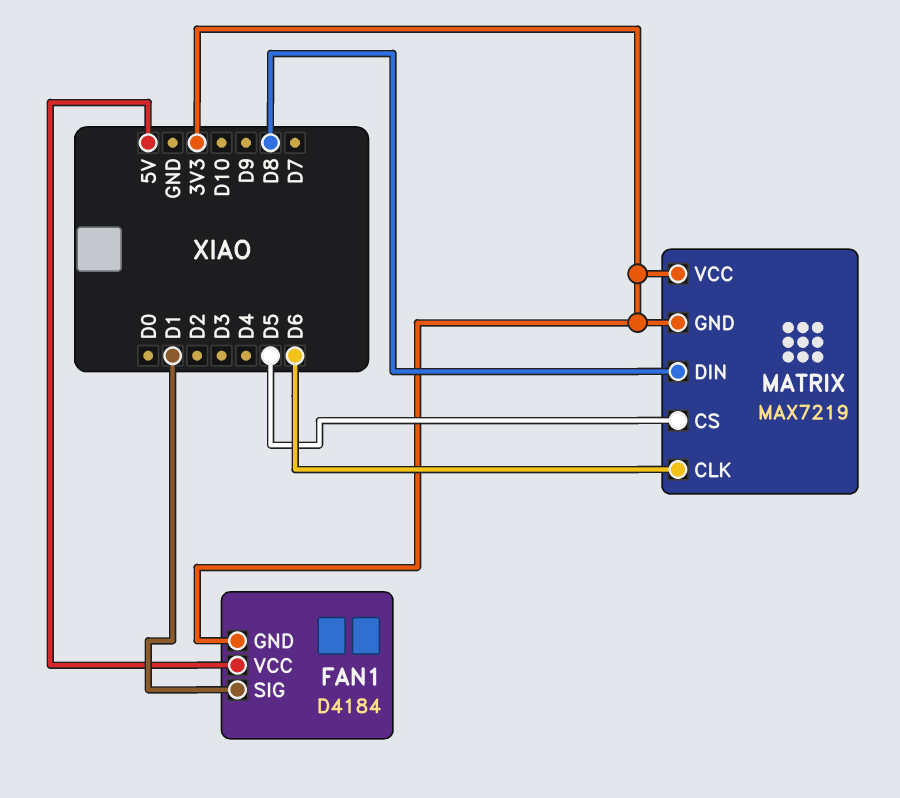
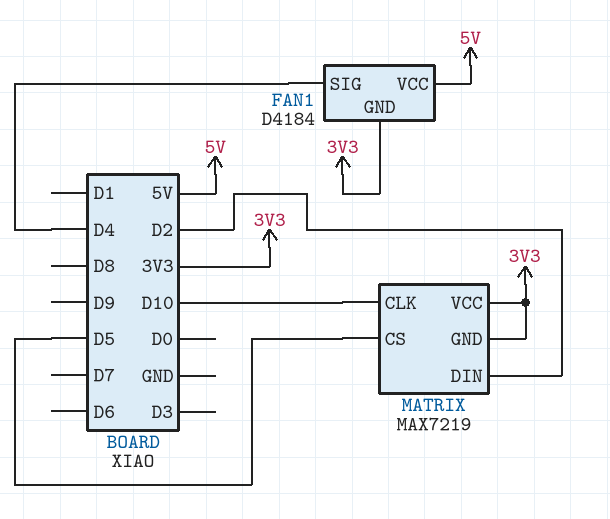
FAN1 pin SIG: D1 -> D4
MATRIX pin CLK: D6 -> D10
MATRIX pin DIN: D8 -> D2

